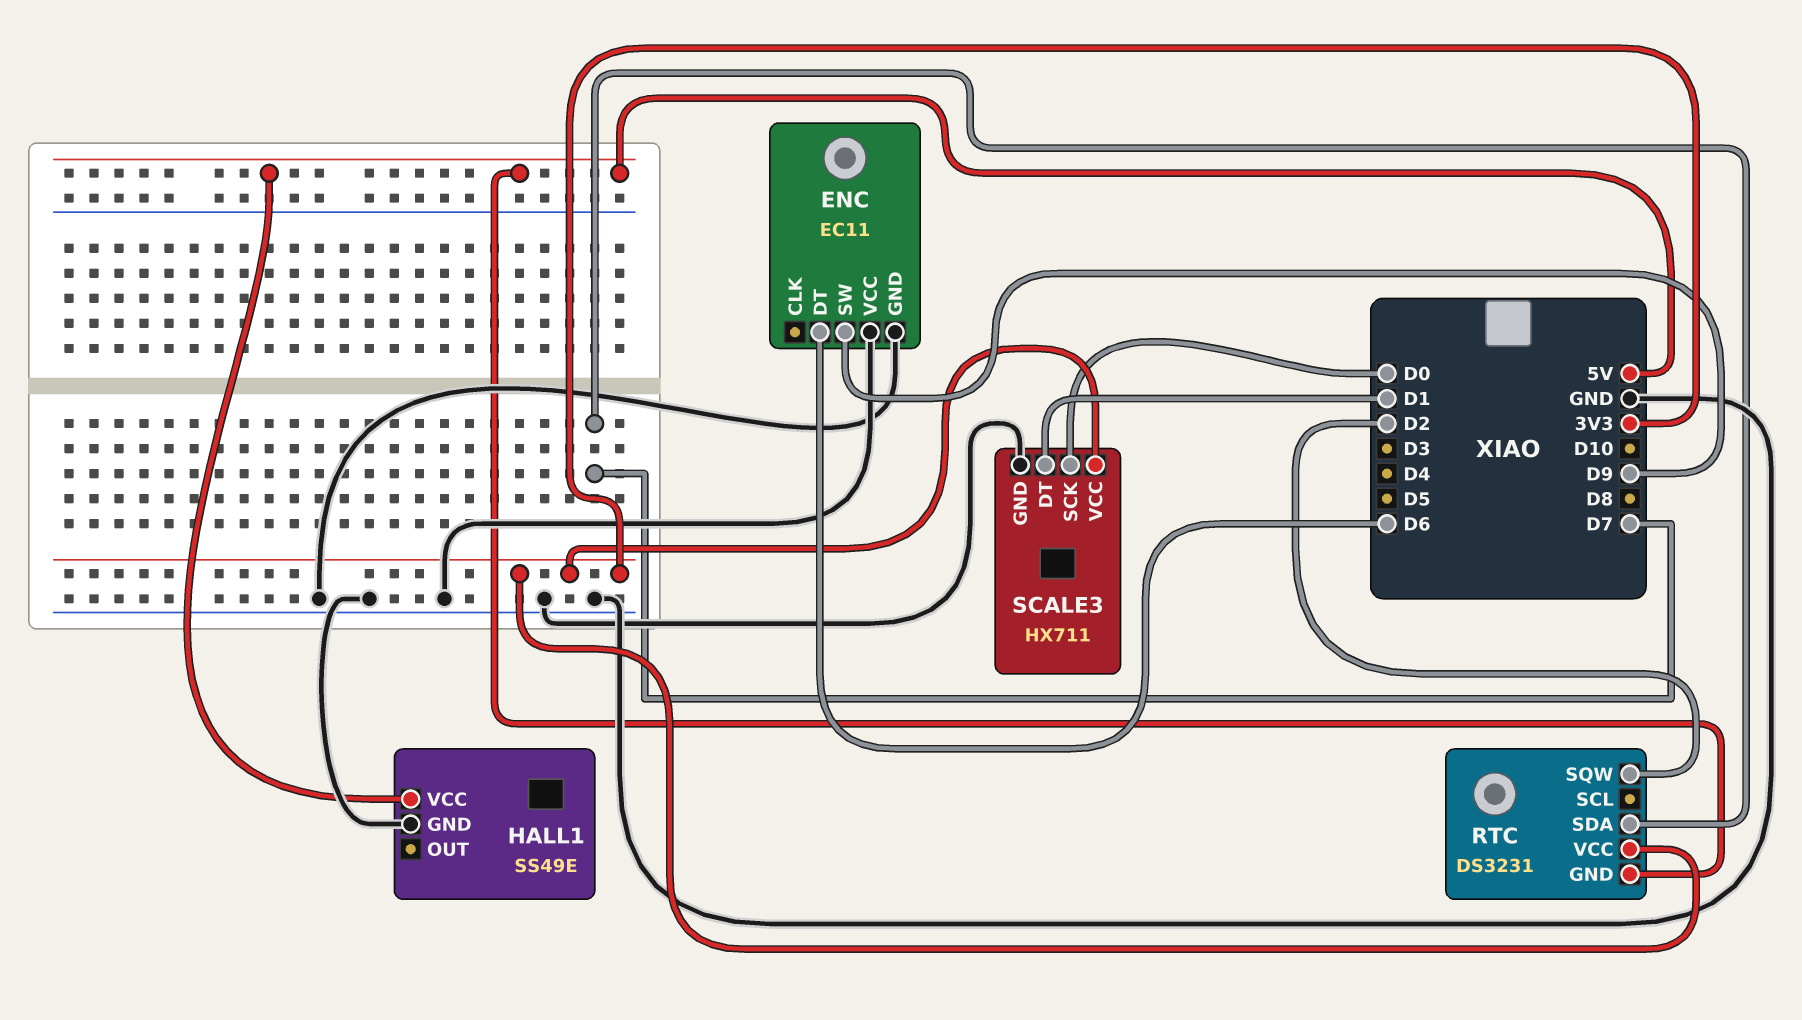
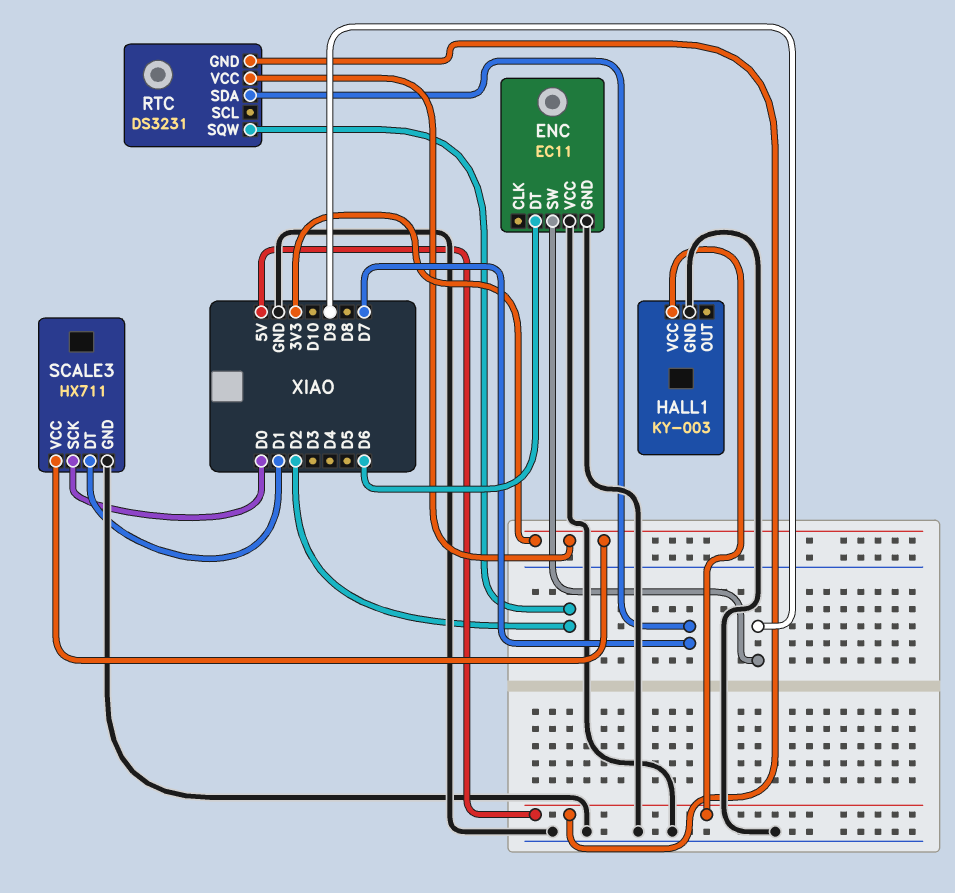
HALL1: SS49E -> KY-003

